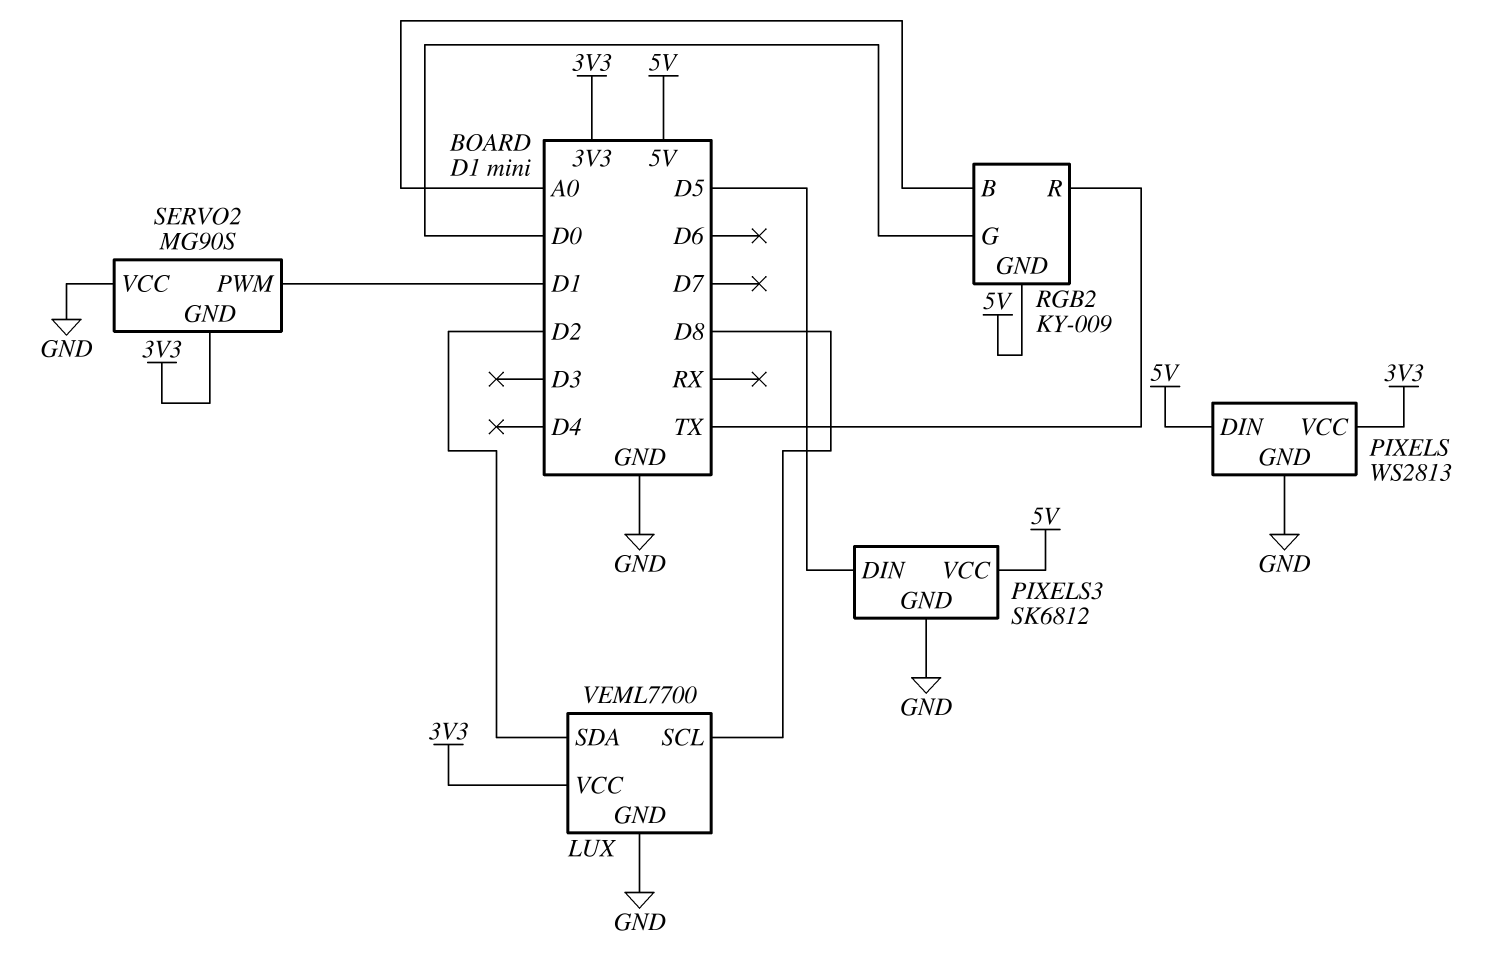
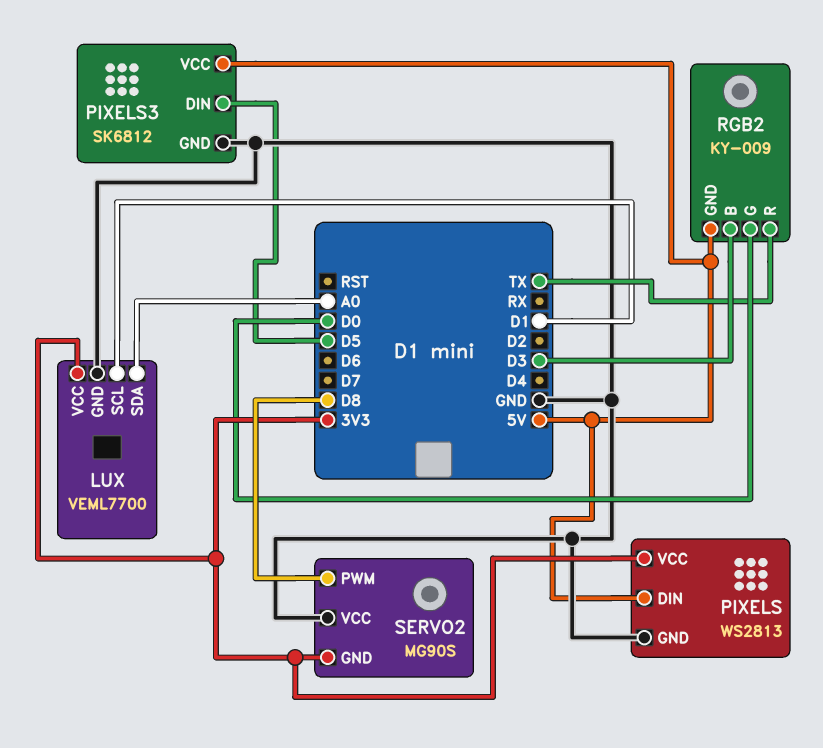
LUX pin SCL: D8 -> D1
LUX pin SDA: D2 -> A0
RGB2 pin B: A0 -> D3
SERVO2 pin PWM: D1 -> D8

